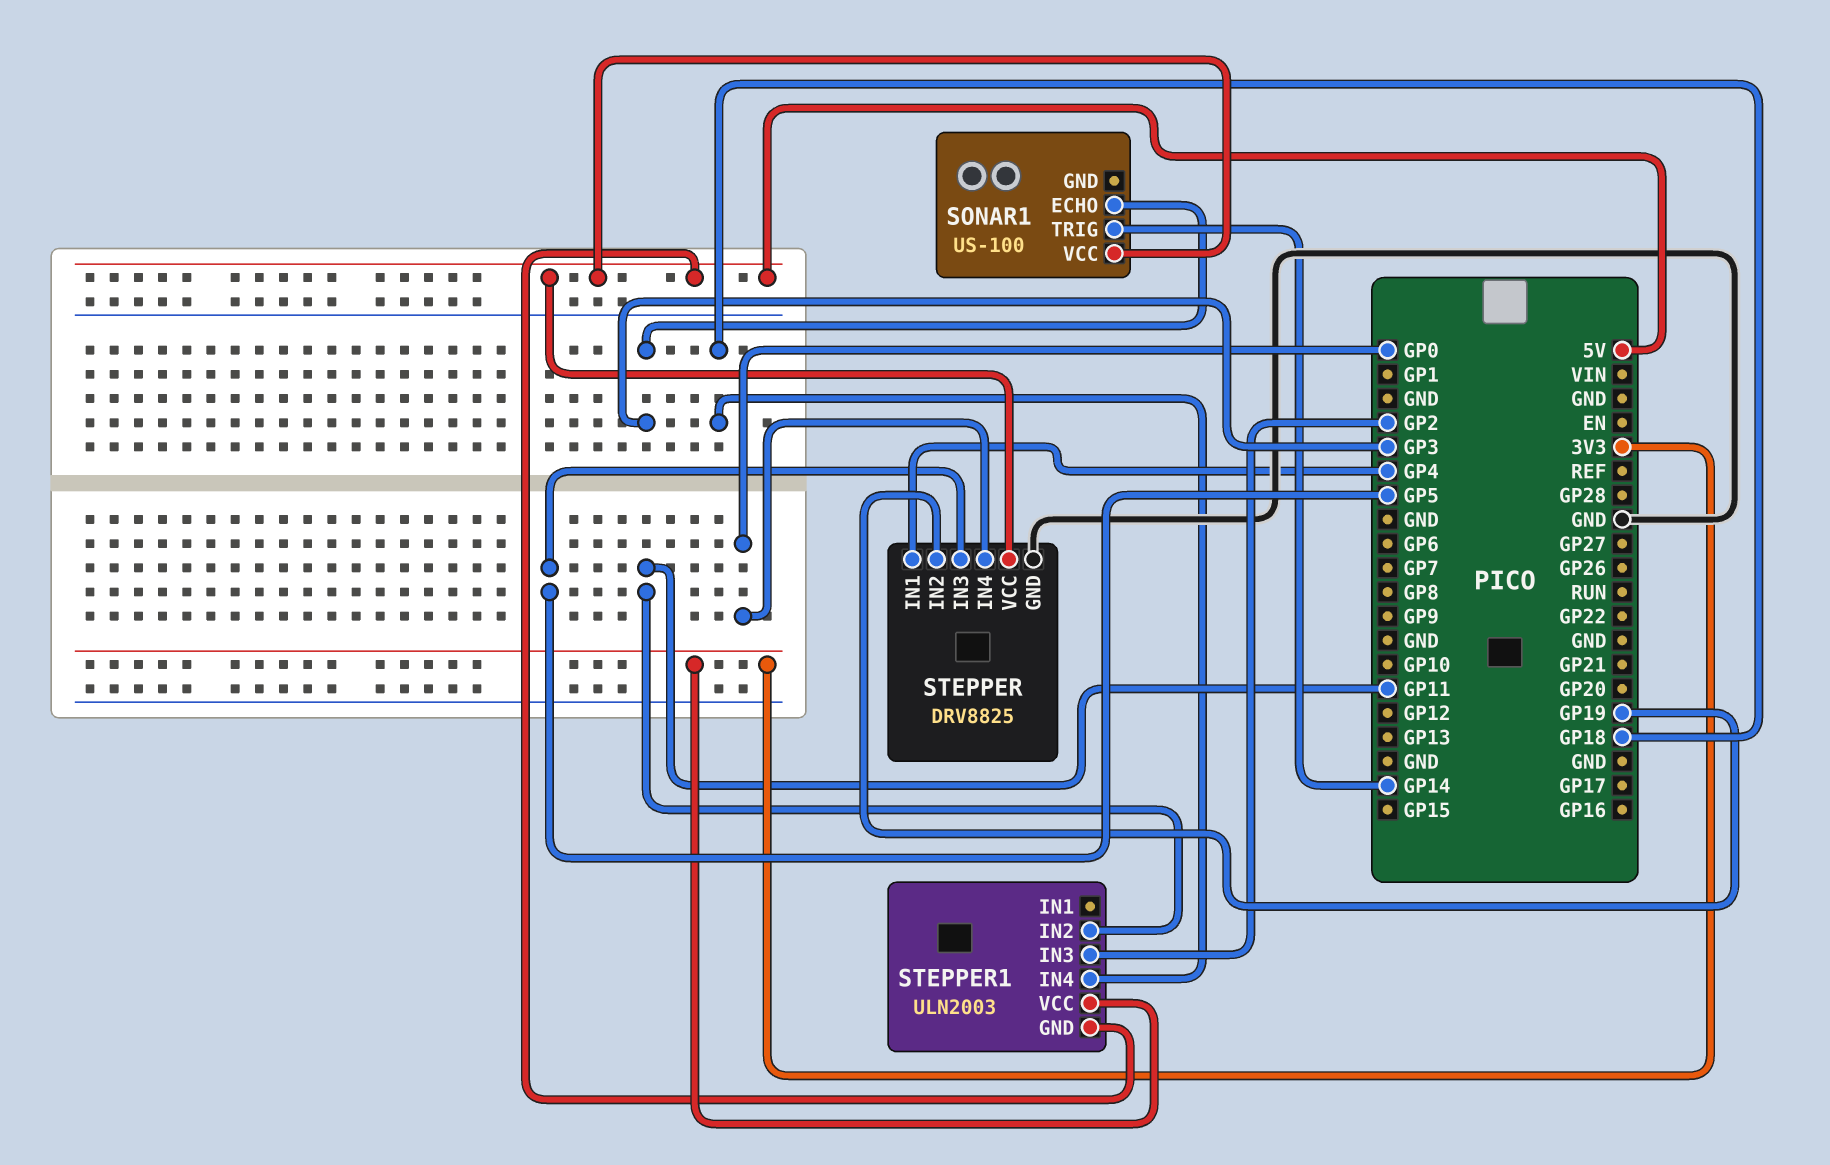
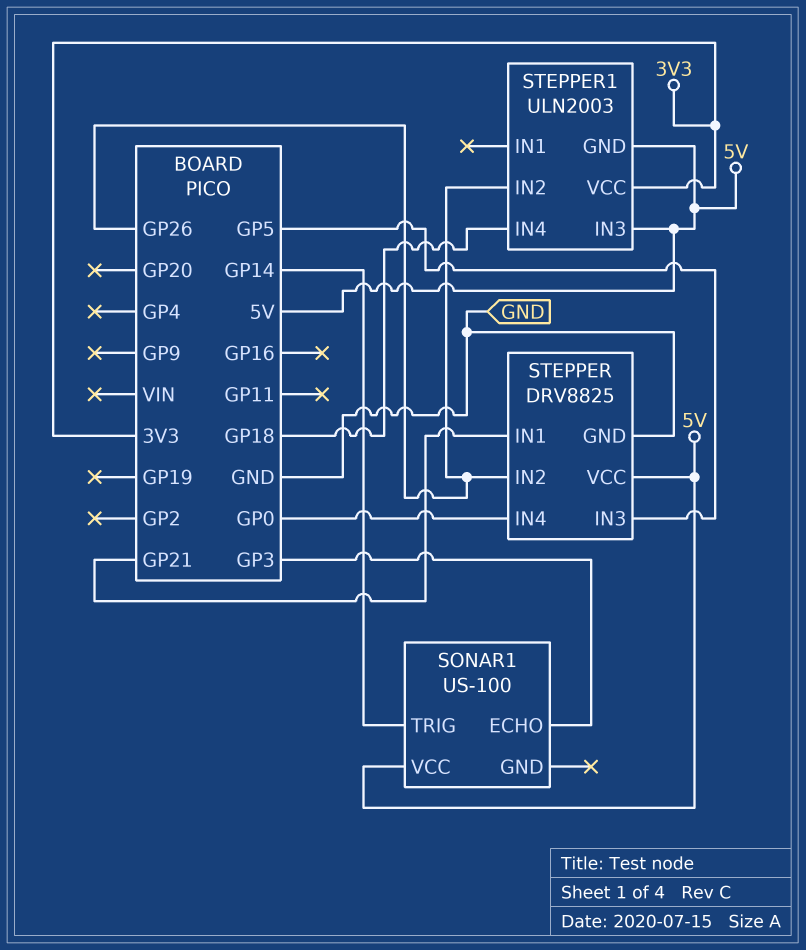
STEPPER pin IN1: GP4 -> GP21
STEPPER pin IN2: GP19 -> GP26
STEPPER1 pin IN2: GP11 -> GP26
STEPPER1 pin IN3: GP2 -> 5V

